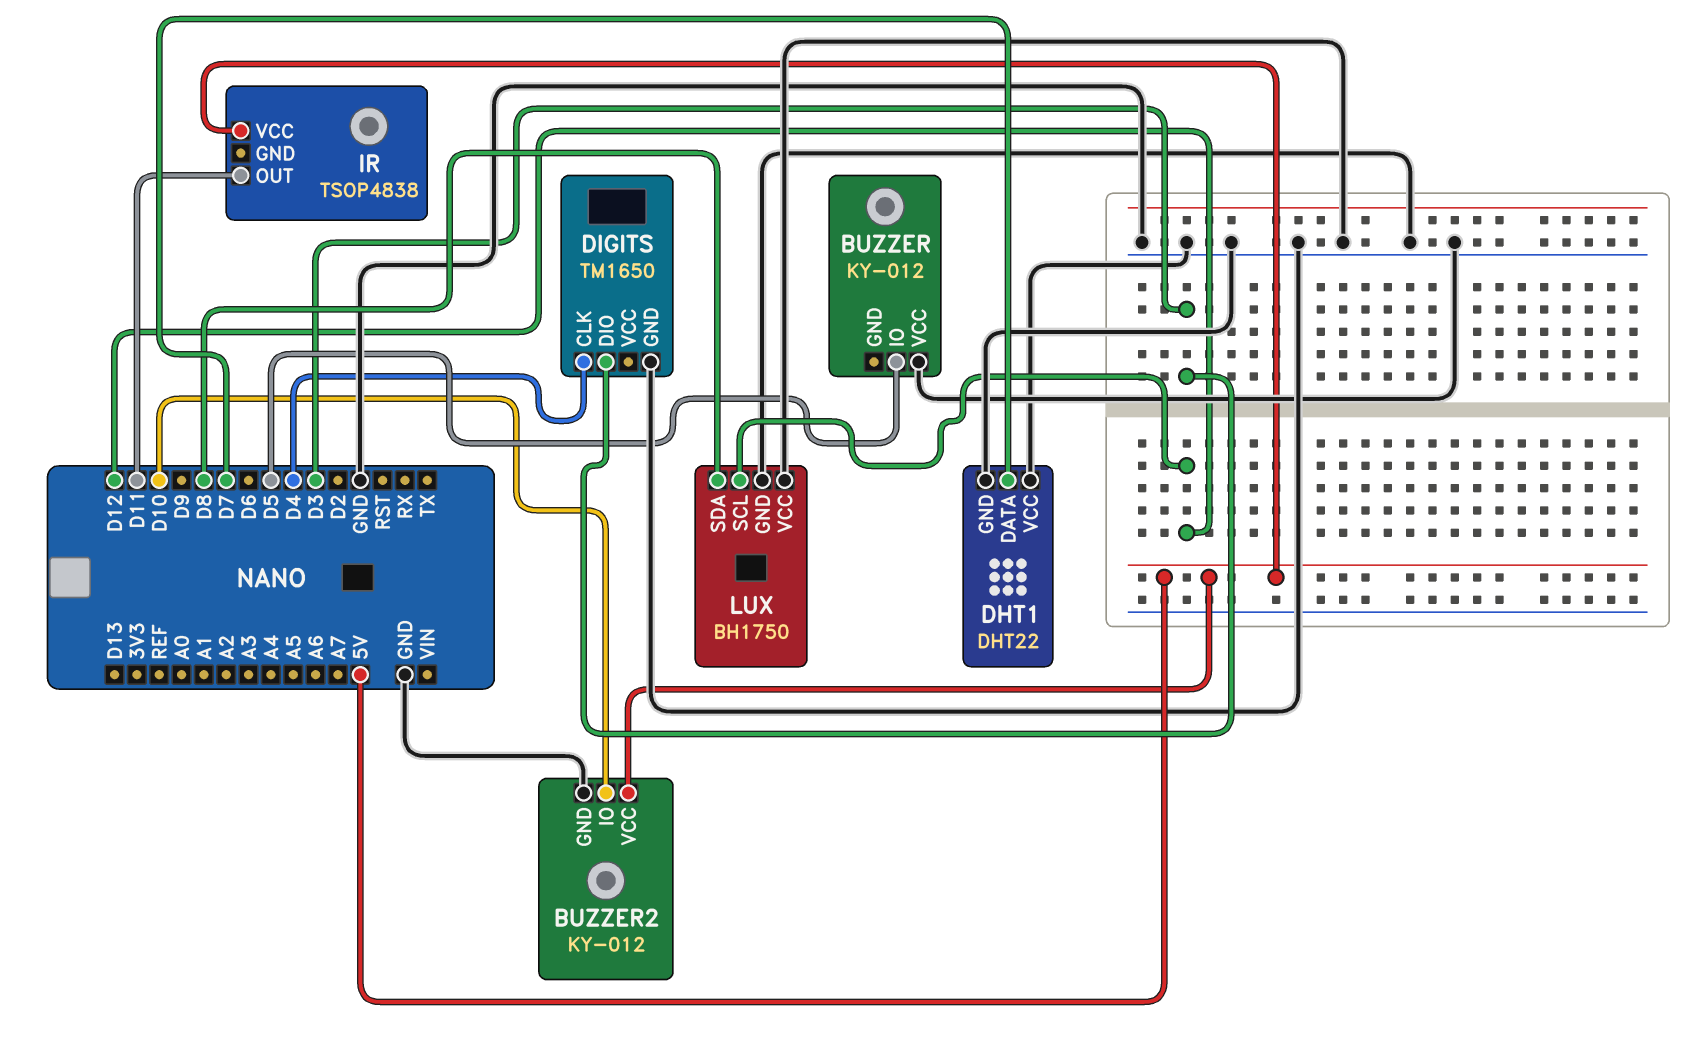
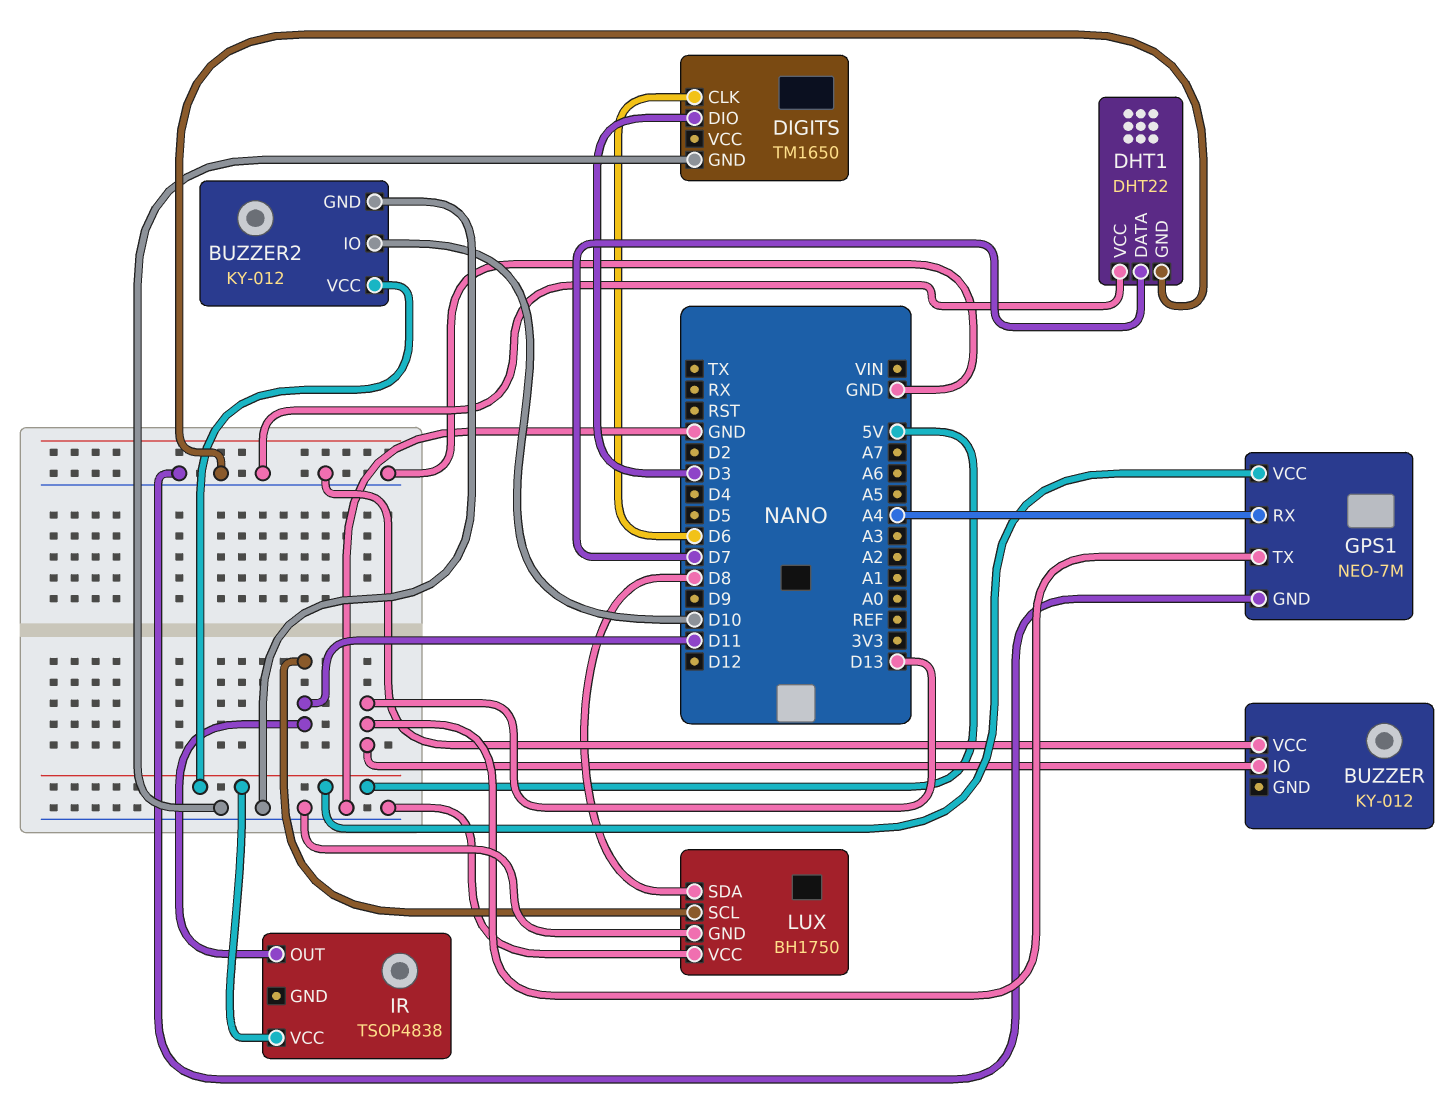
BUZZER pin IO: D5 -> D13
DIGITS pin CLK: D4 -> D6
GPS1: none -> NEO-7M
GPS1 pin GND: none -> GND
GPS1 pin RX: none -> A4
GPS1 pin TX: none -> D13
GPS1 pin VCC: none -> 5V
LUX pin SCL: D12 -> D11

